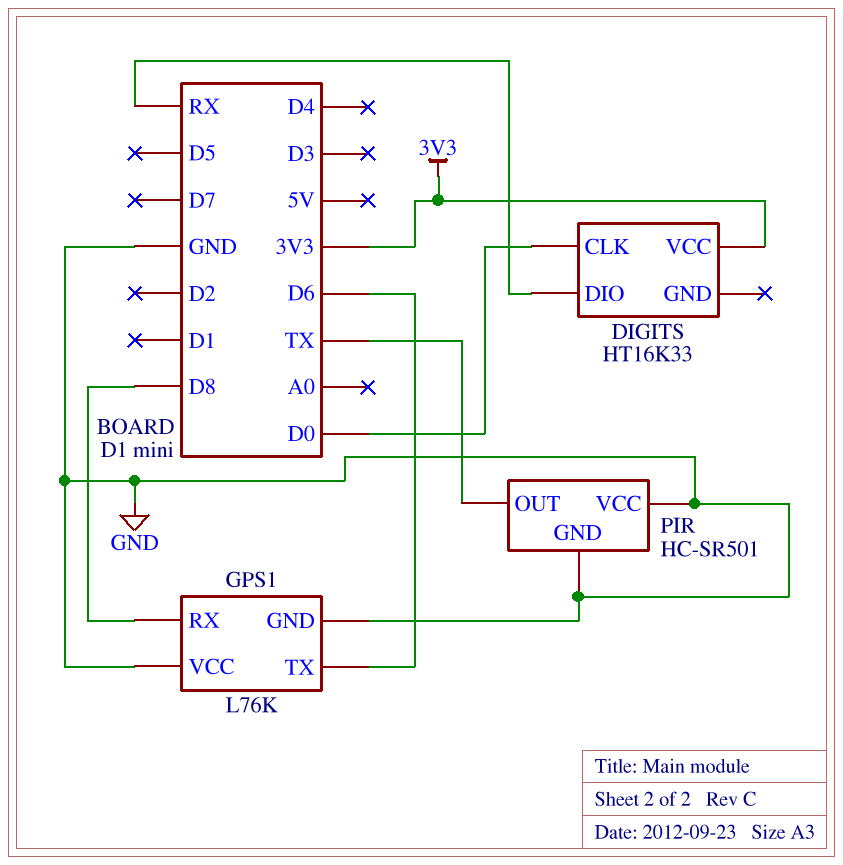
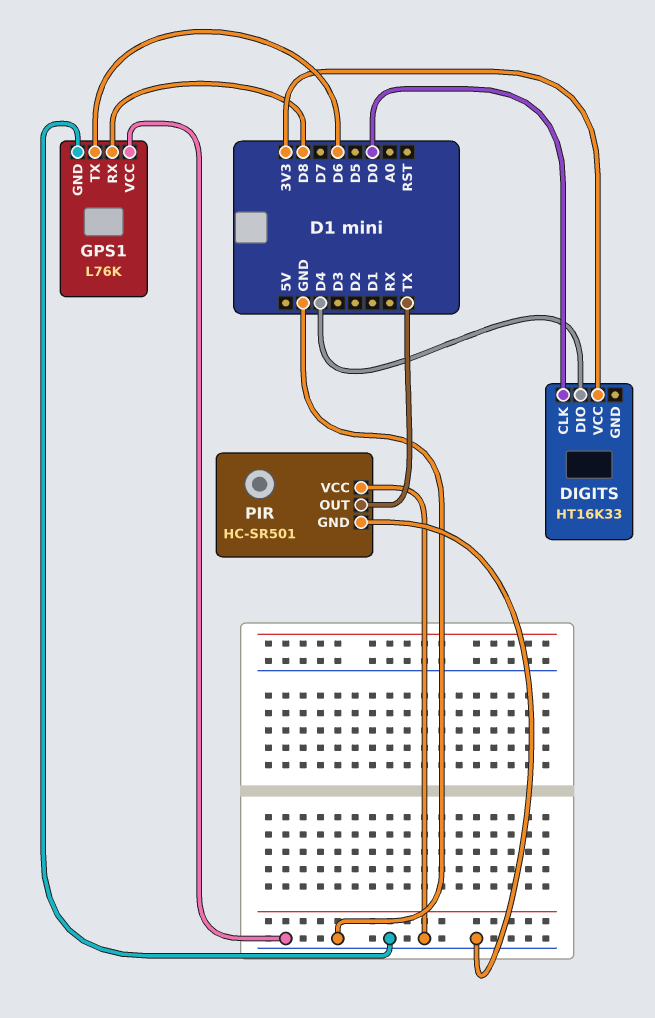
DIGITS pin DIO: RX -> D4

